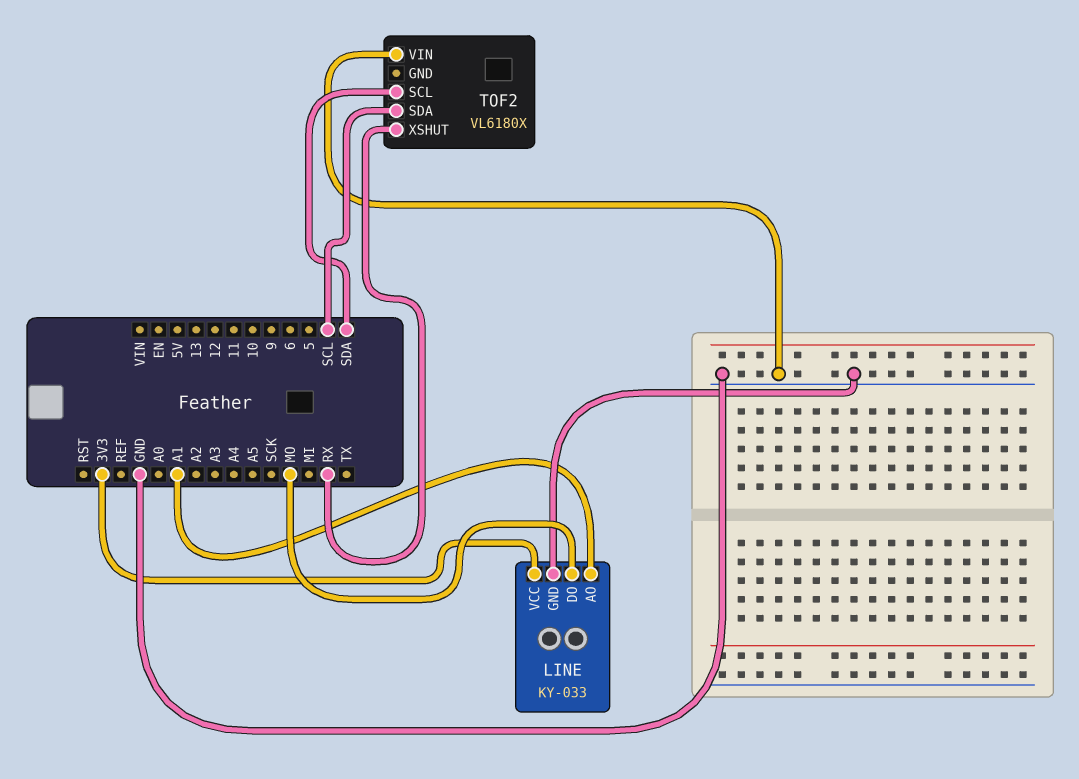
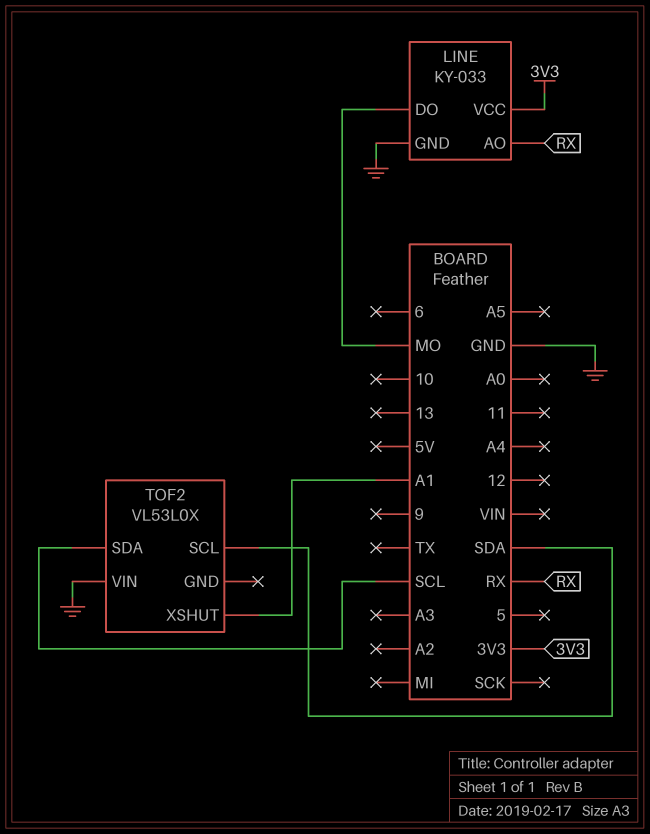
LINE pin AO: A1 -> RX
TOF2: VL6180X -> VL53L0X
TOF2 pin XSHUT: RX -> A1

